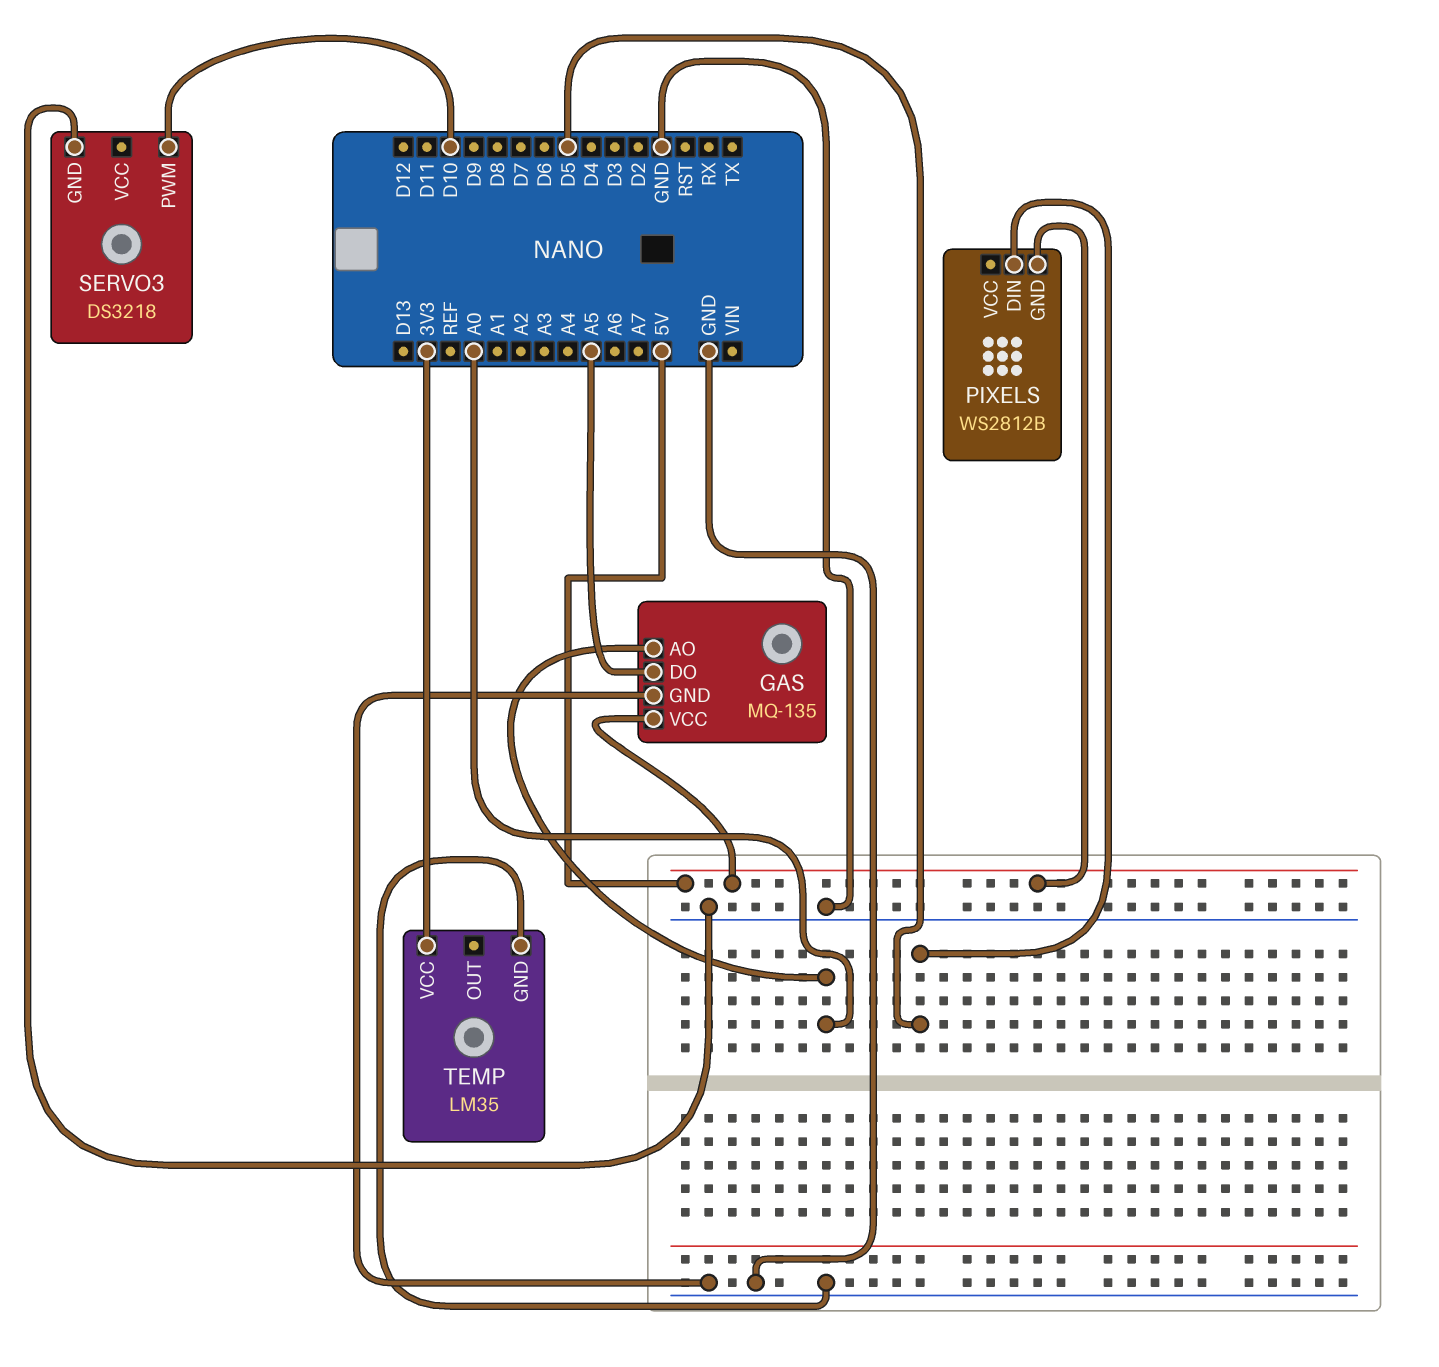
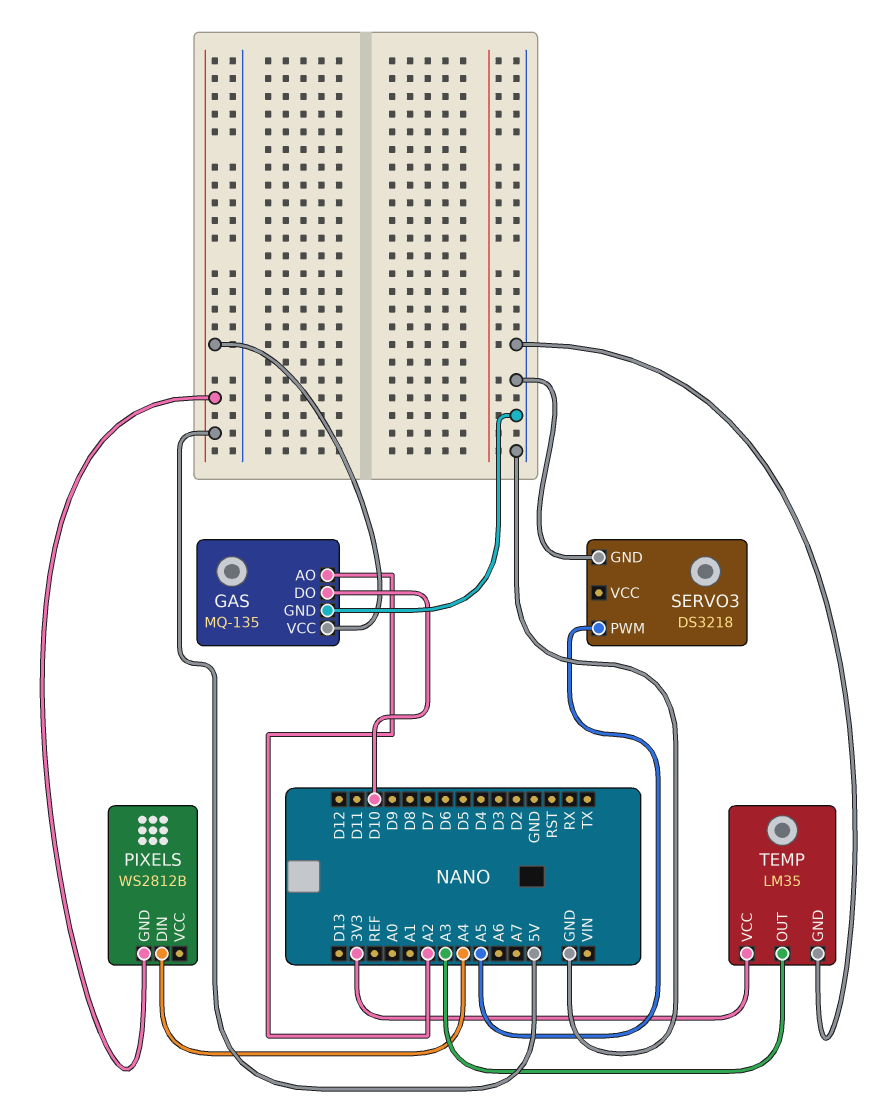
GAS pin AO: A0 -> A2
GAS pin DO: A5 -> D10
PIXELS pin DIN: D5 -> A4
SERVO3 pin PWM: D10 -> A5
TEMP pin OUT: none -> A3

